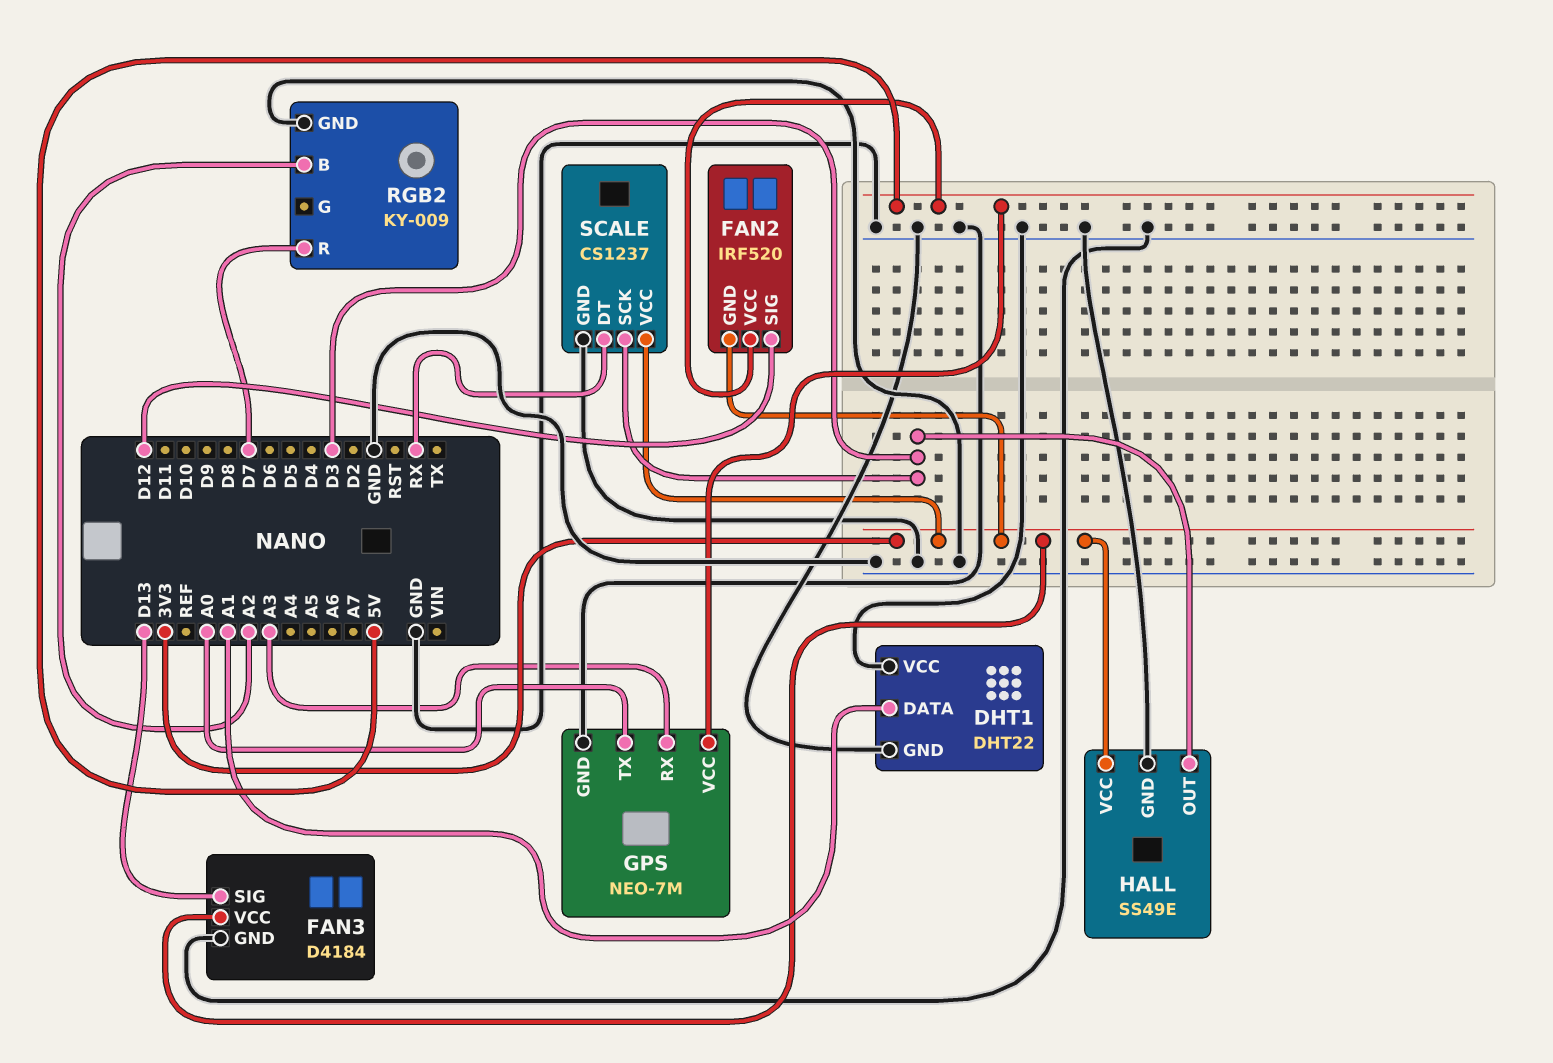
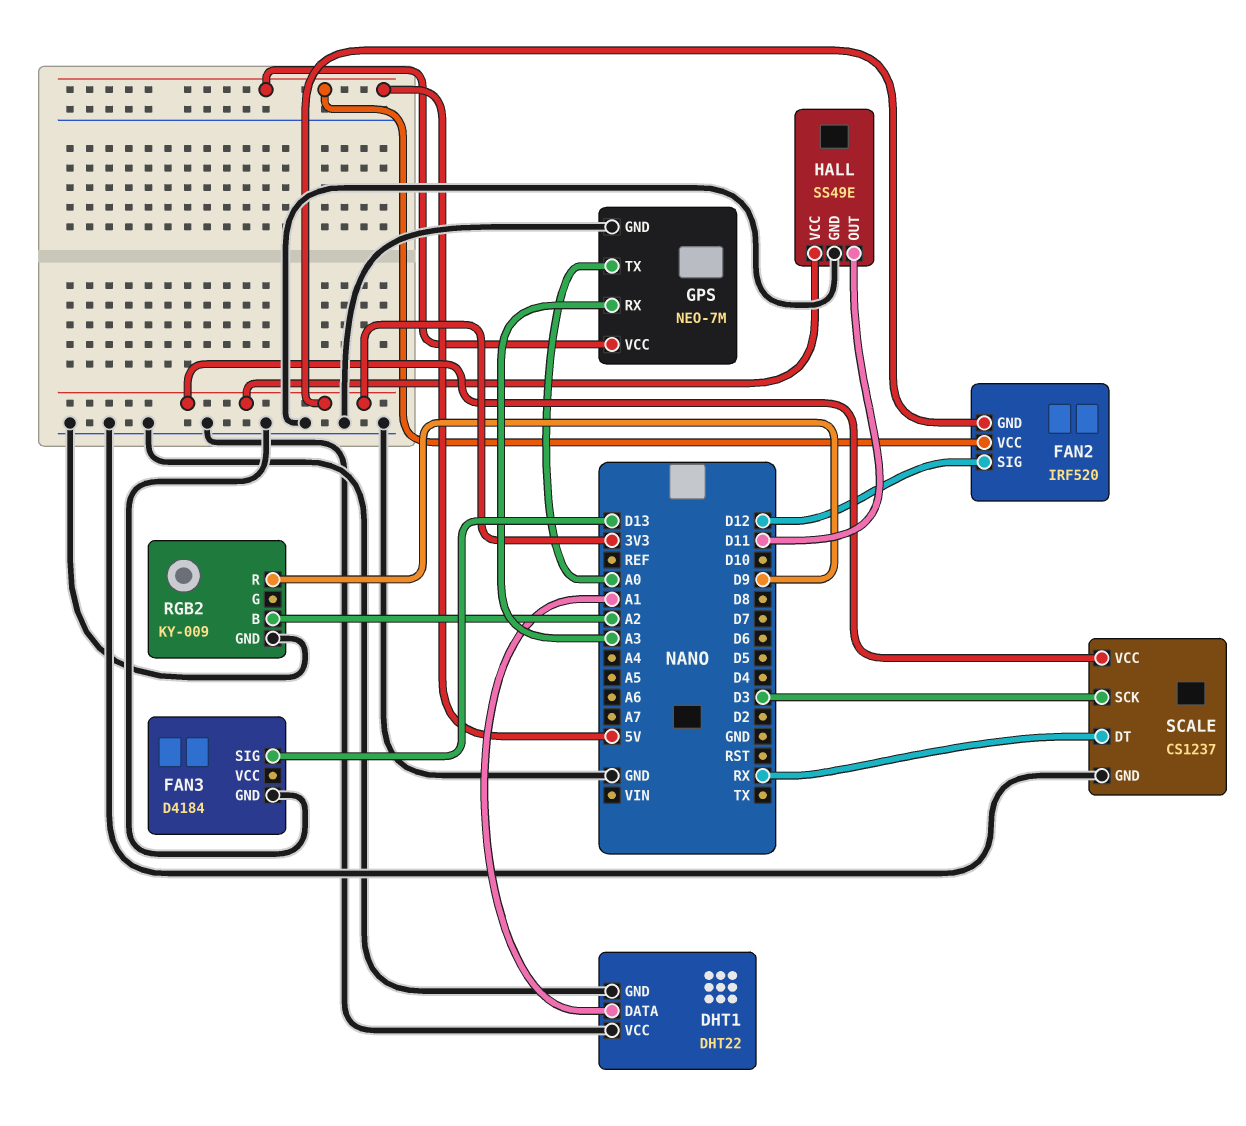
FAN3 pin VCC: 3V3 -> none
HALL pin OUT: D3 -> D11
RGB2 pin R: D7 -> D9

